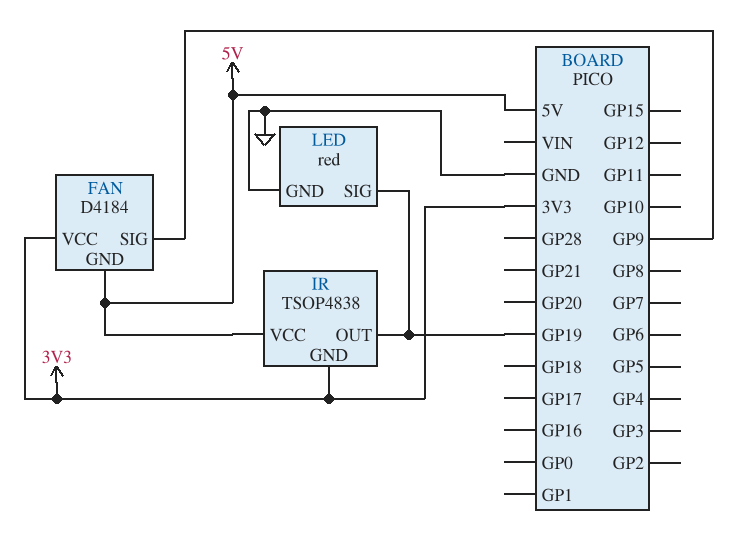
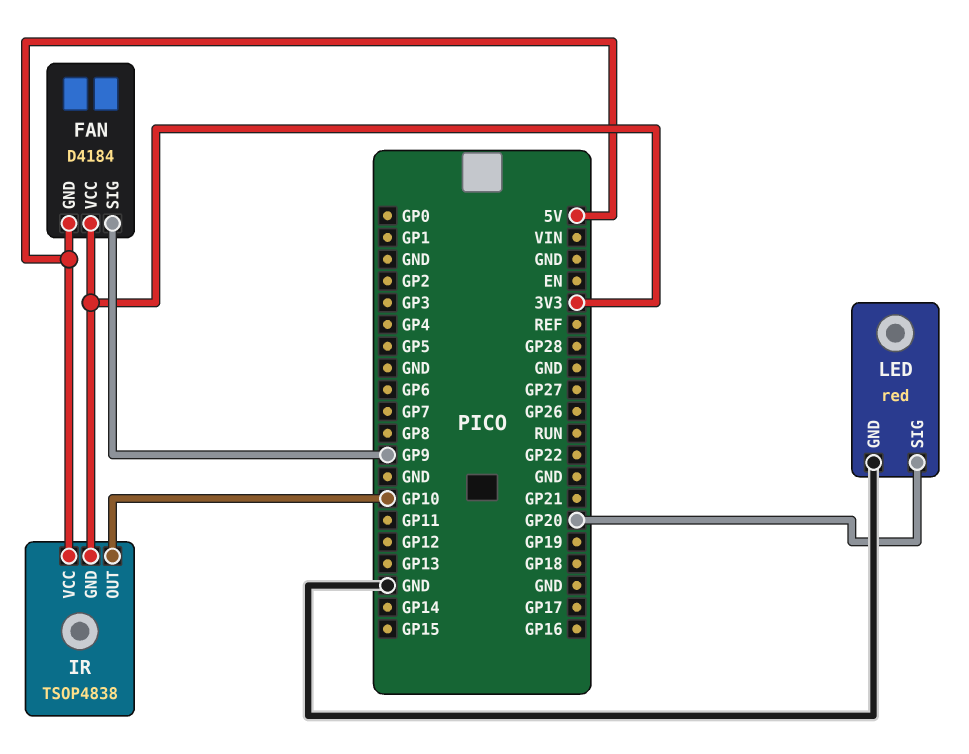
IR pin OUT: GP19 -> GP10
LED pin SIG: GP19 -> GP20

